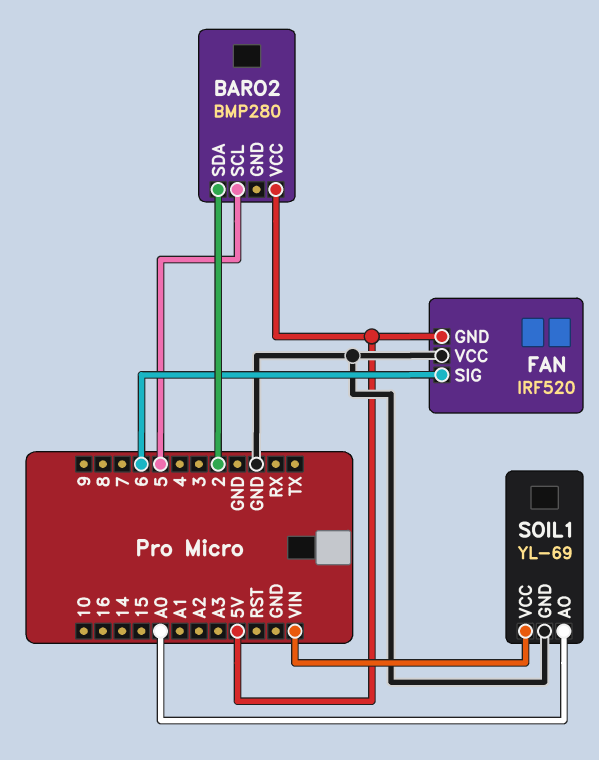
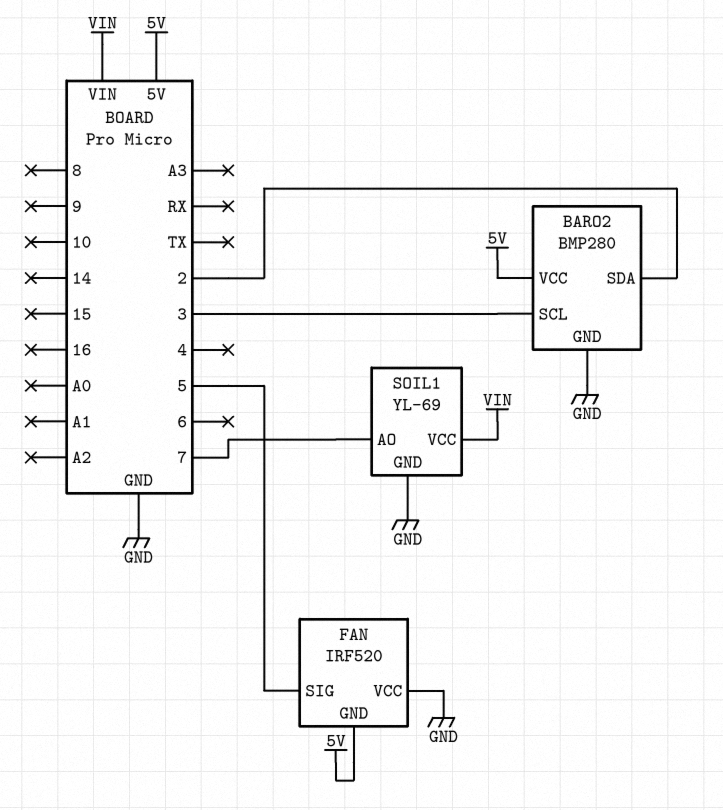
BARO2 pin GND: none -> GND
BARO2 pin SCL: 5 -> 3
FAN pin SIG: 6 -> 5
SOIL1 pin AO: A0 -> 7

